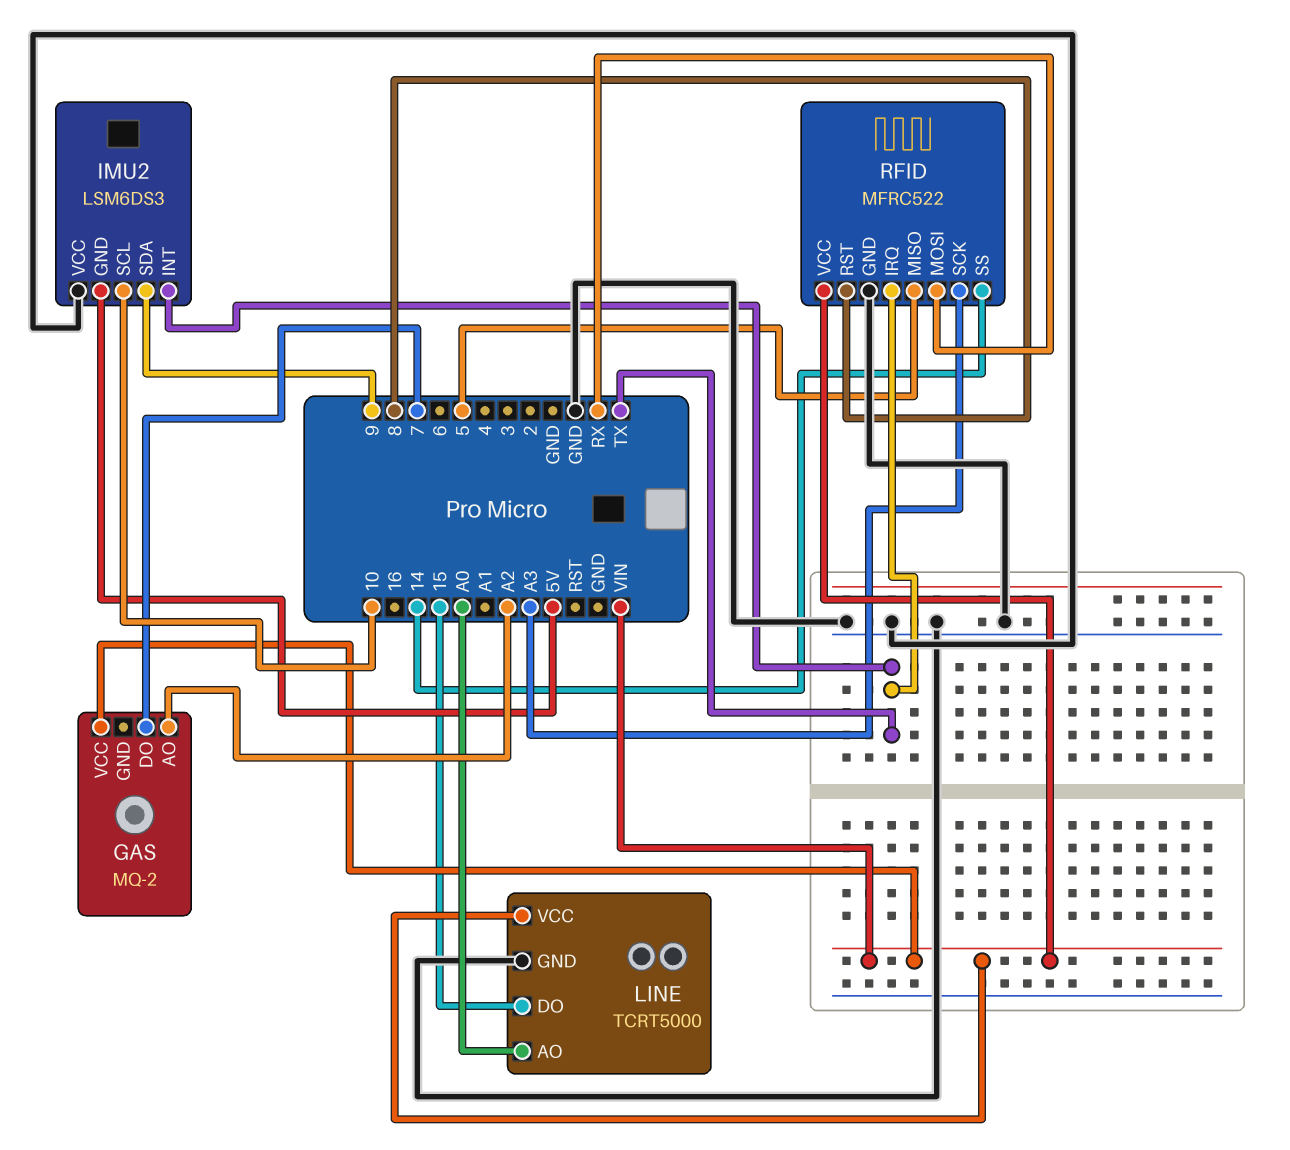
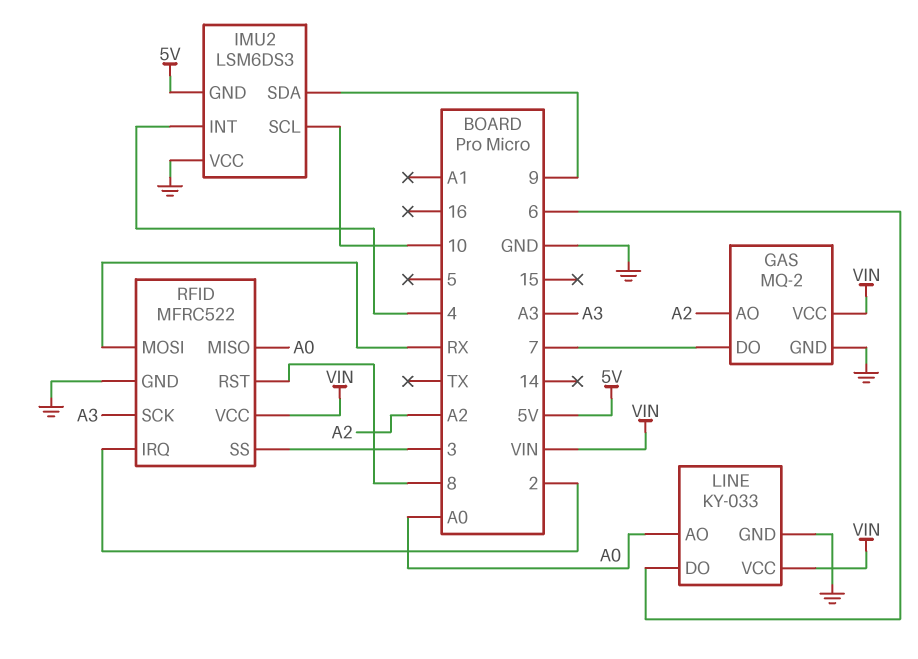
GAS pin GND: none -> GND
IMU2 pin INT: TX -> 4
LINE: TCRT5000 -> KY-033
LINE pin DO: 15 -> 6
RFID pin IRQ: TX -> 2
RFID pin MISO: 5 -> A0
RFID pin SS: 14 -> 3

